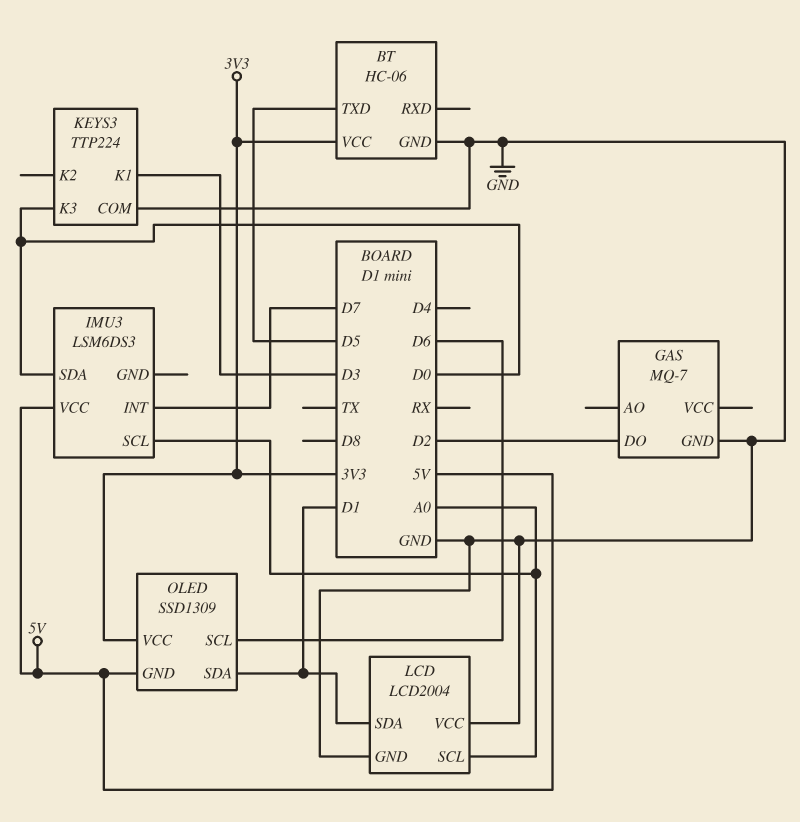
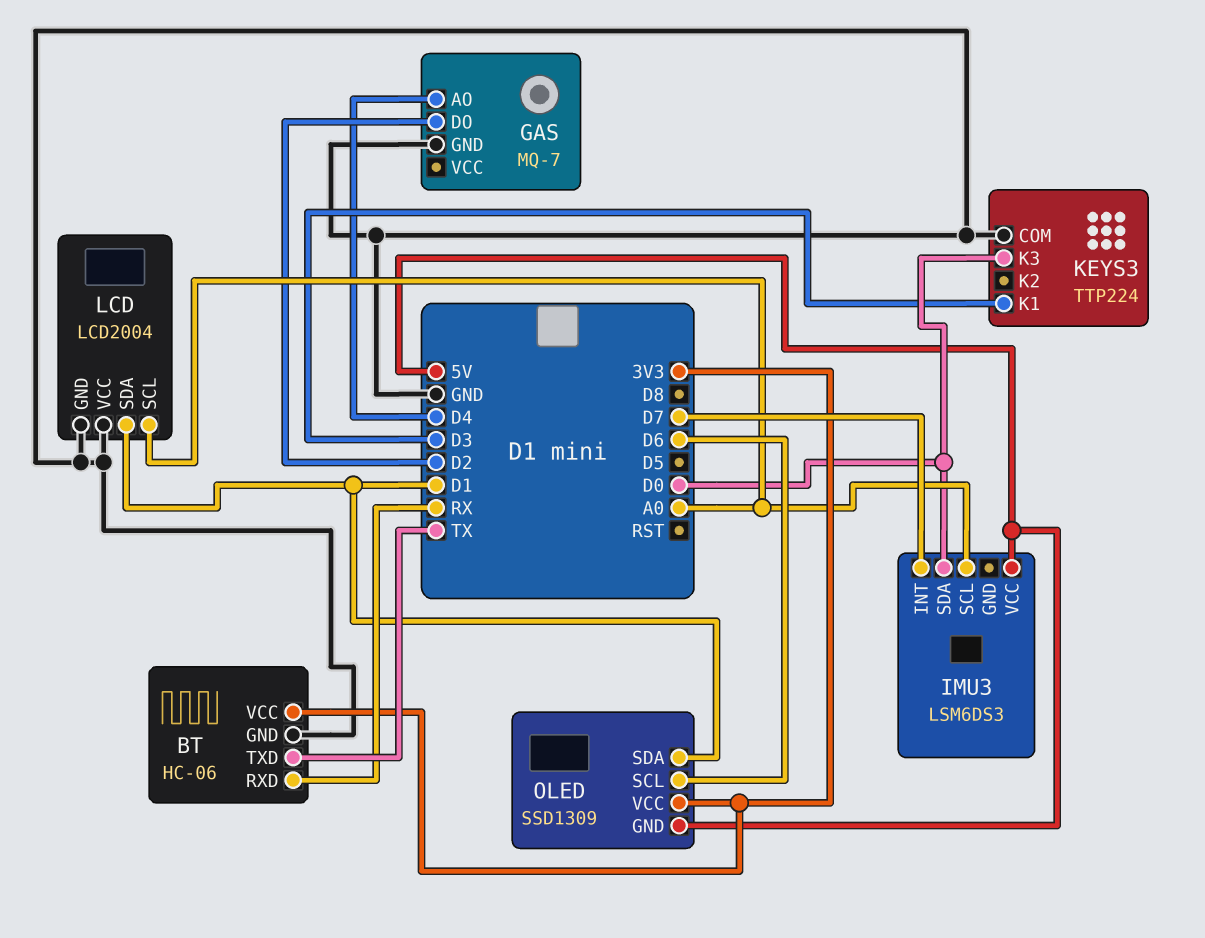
BT pin RXD: none -> RX
BT pin TXD: D5 -> TX
GAS pin AO: none -> D4

